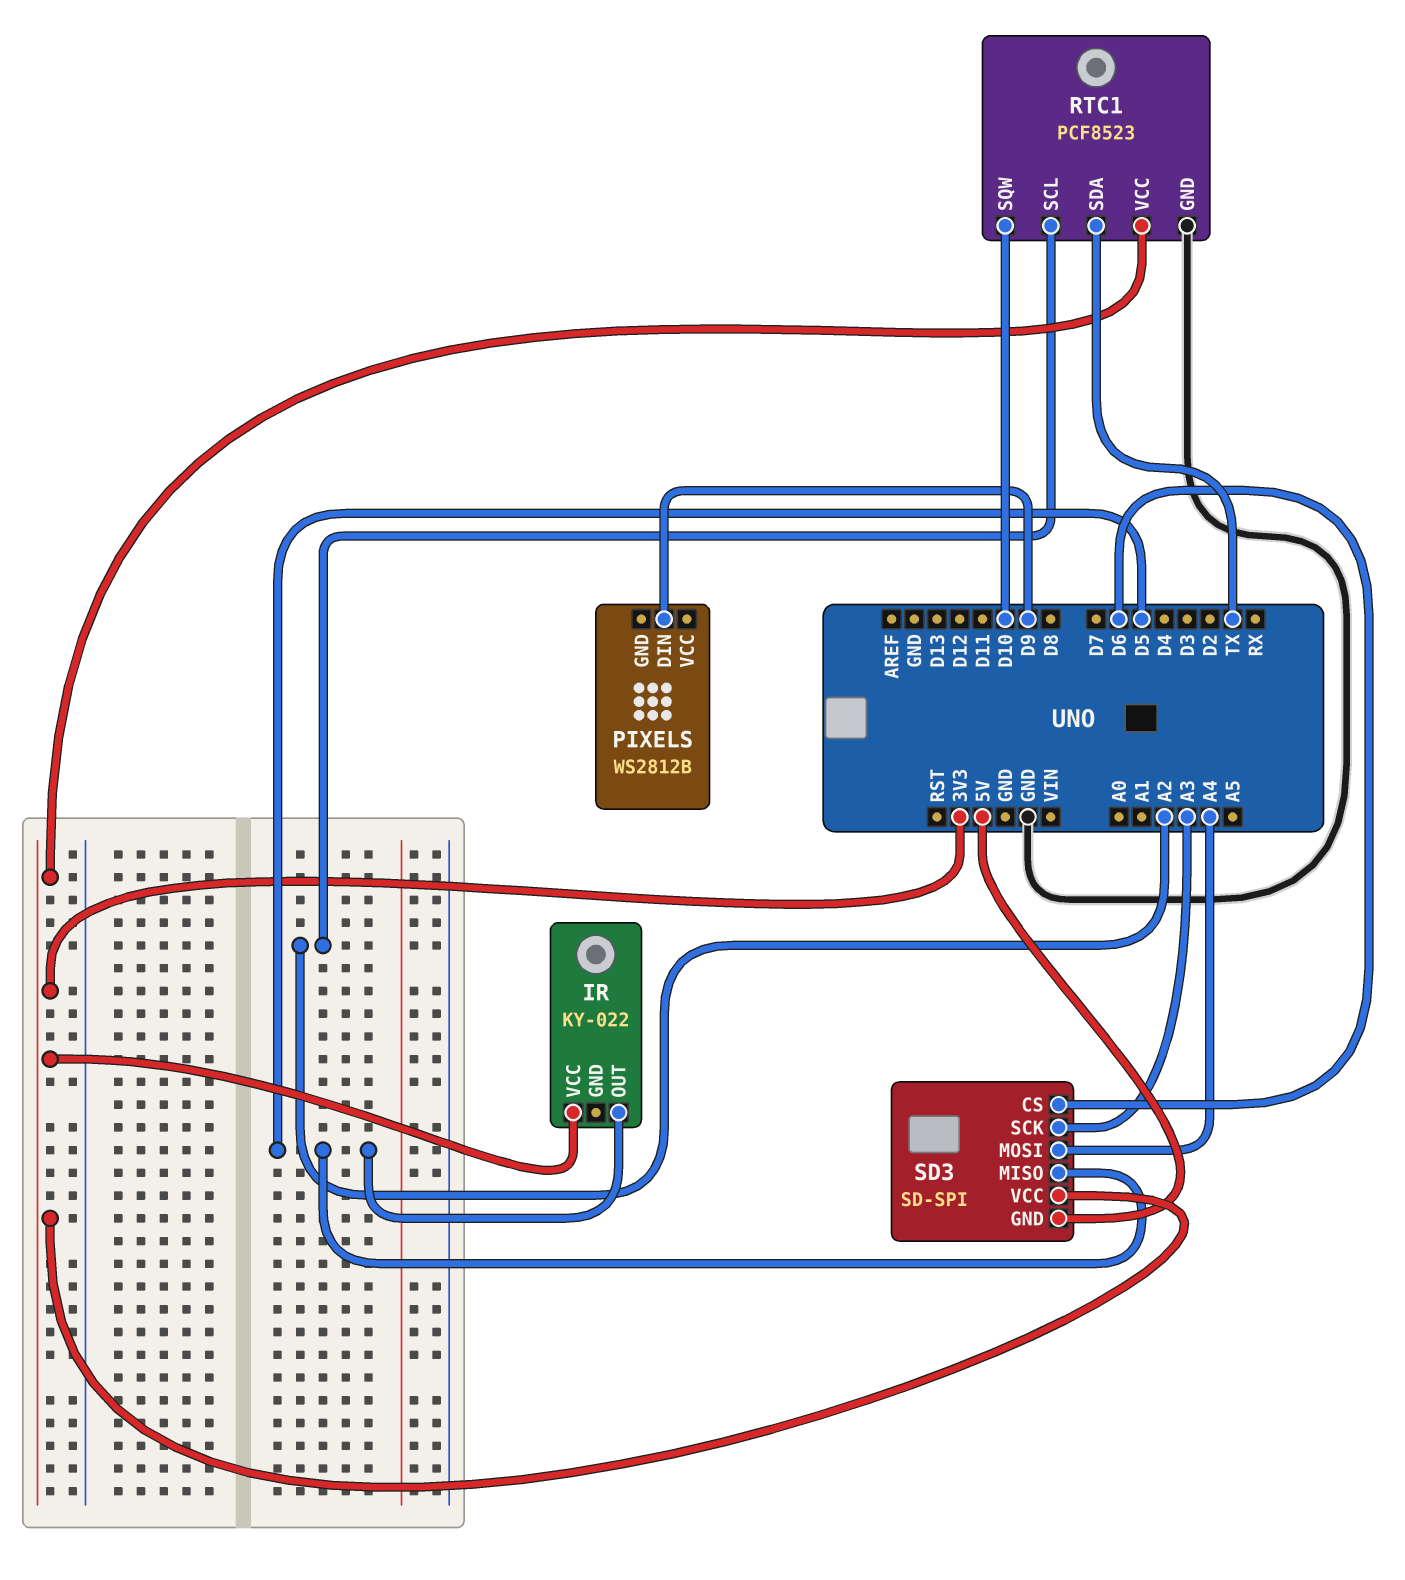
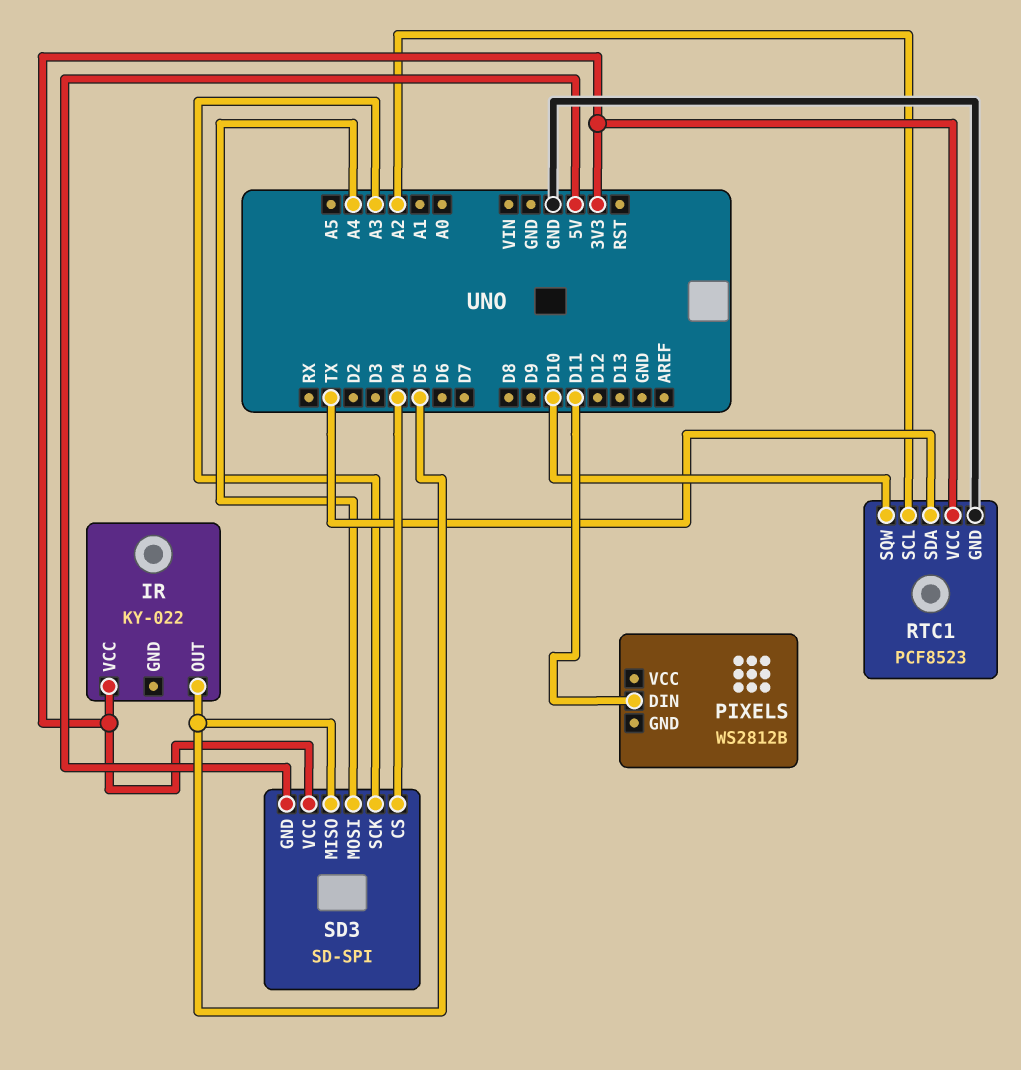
PIXELS pin DIN: D9 -> D11
SD3 pin CS: D6 -> D4

